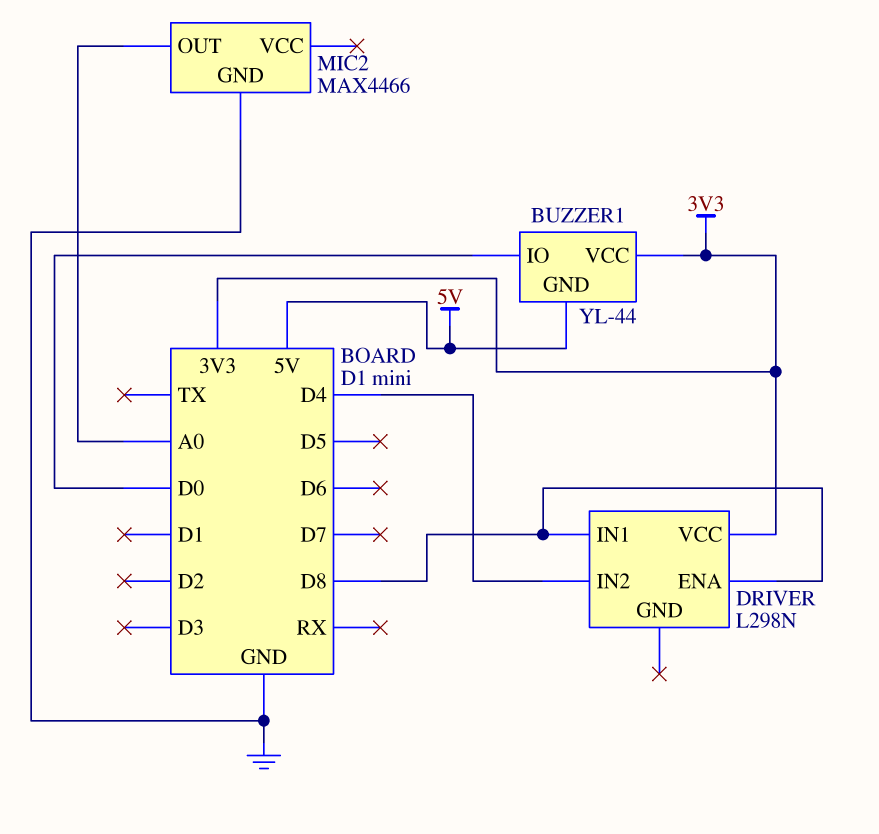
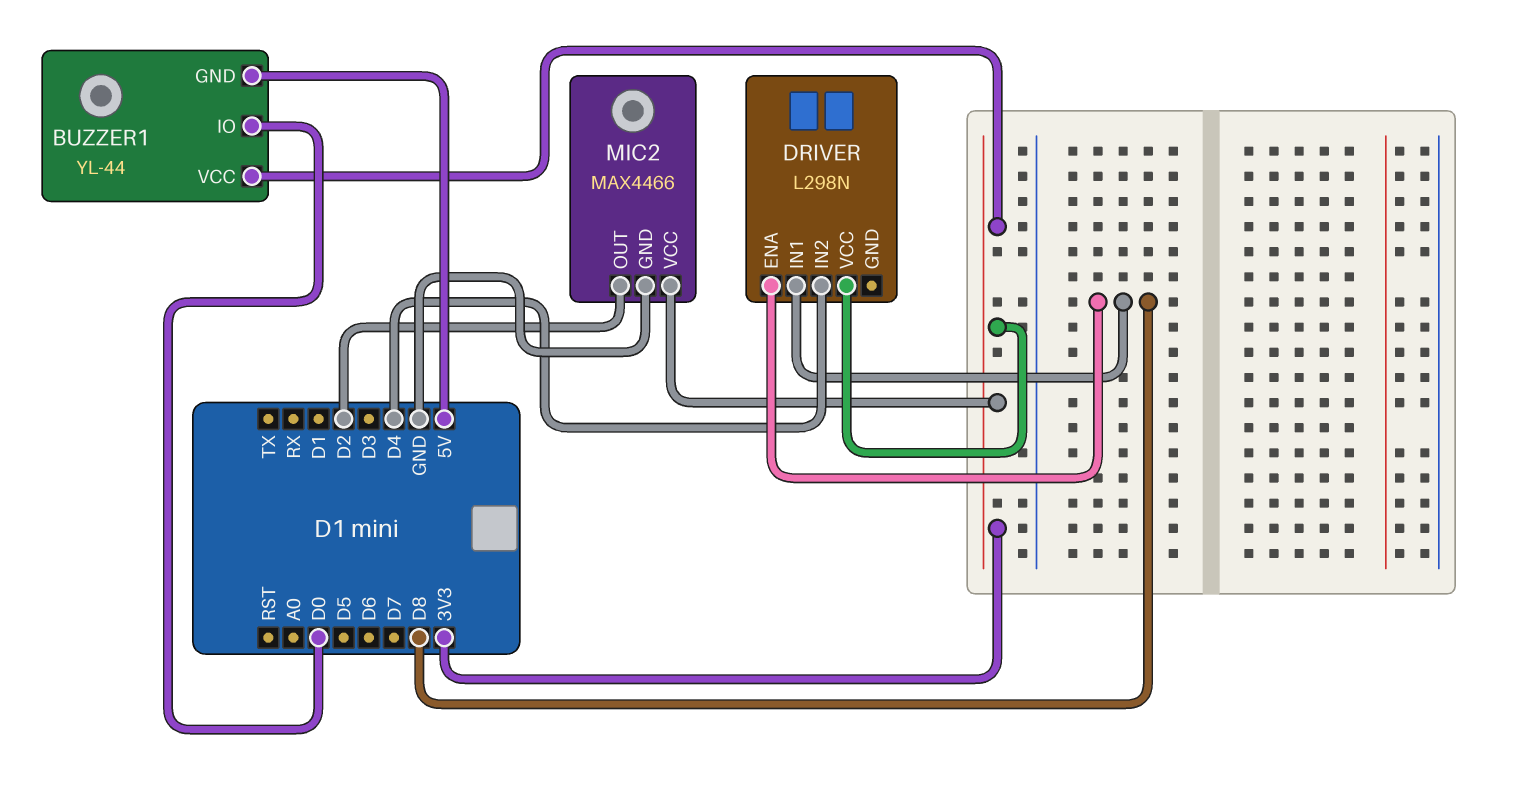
MIC2 pin OUT: A0 -> D2
MIC2 pin VCC: none -> 3V3

